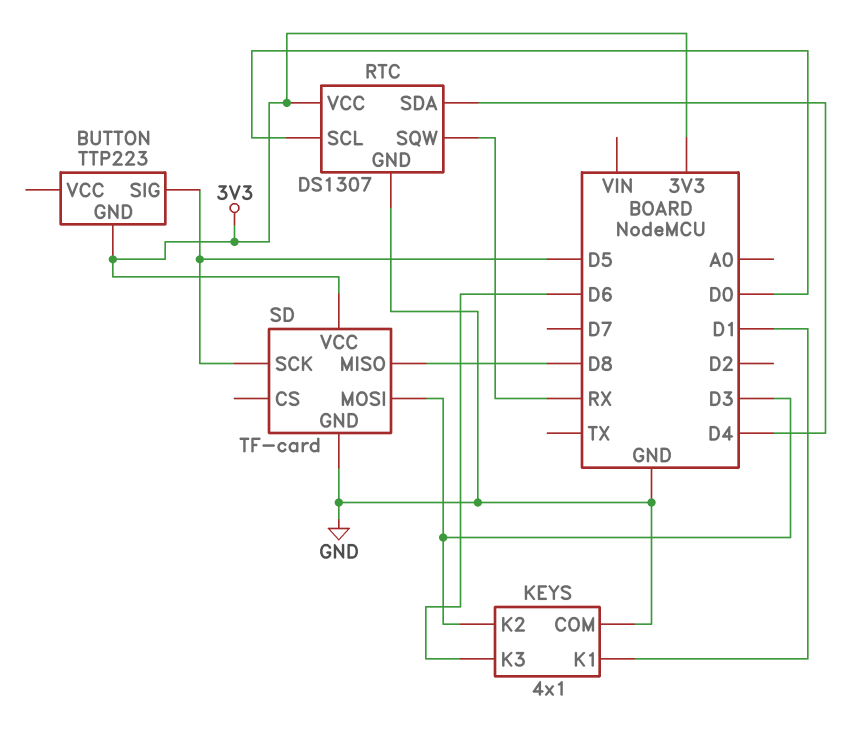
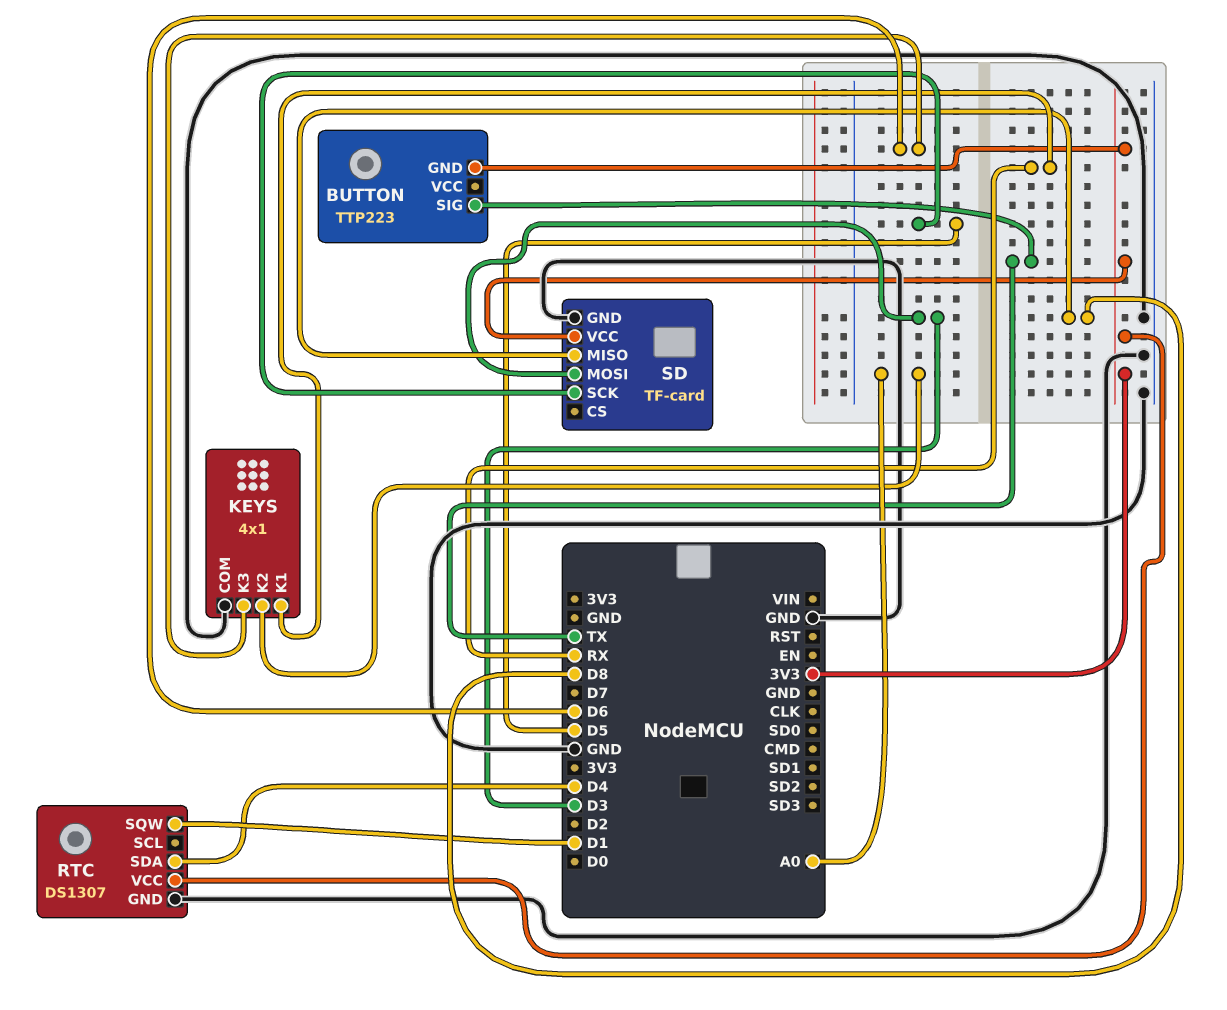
BUTTON pin SIG: D5 -> TX
KEYS pin K1: D1 -> RX
KEYS pin K2: D3 -> A0
RTC pin SCL: D0 -> none
RTC pin SQW: RX -> D1

